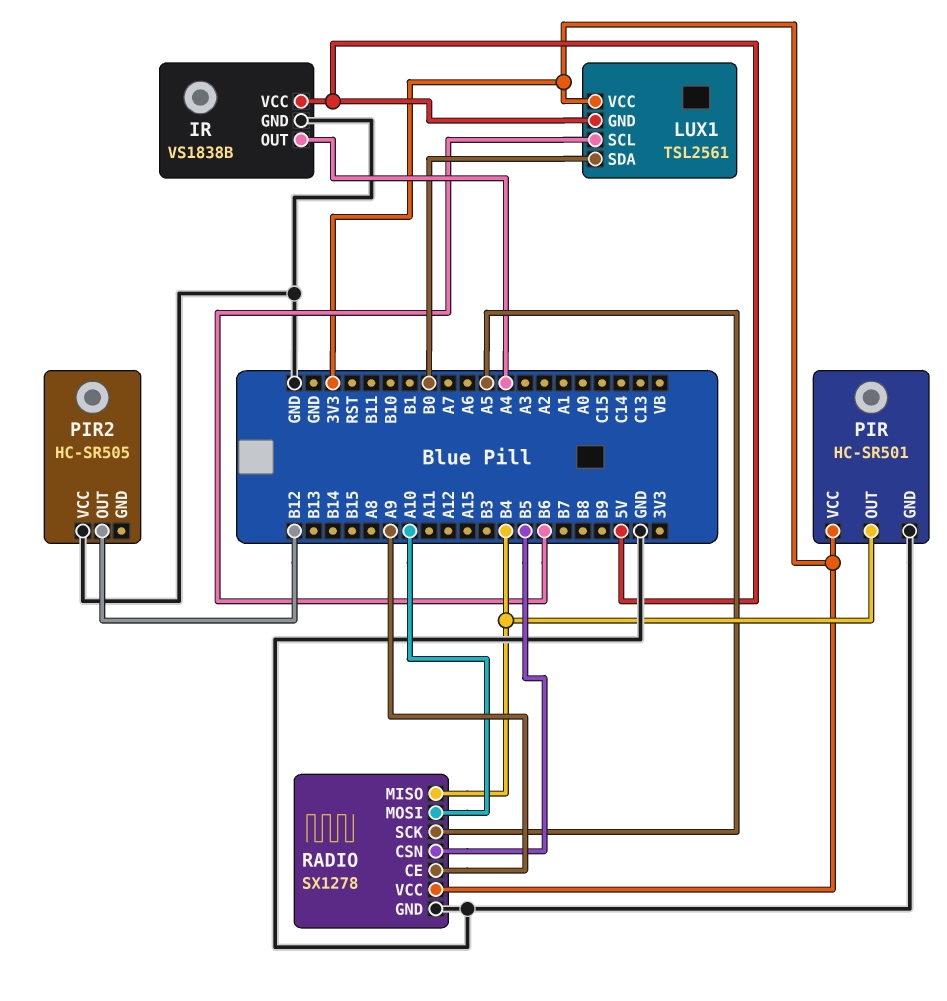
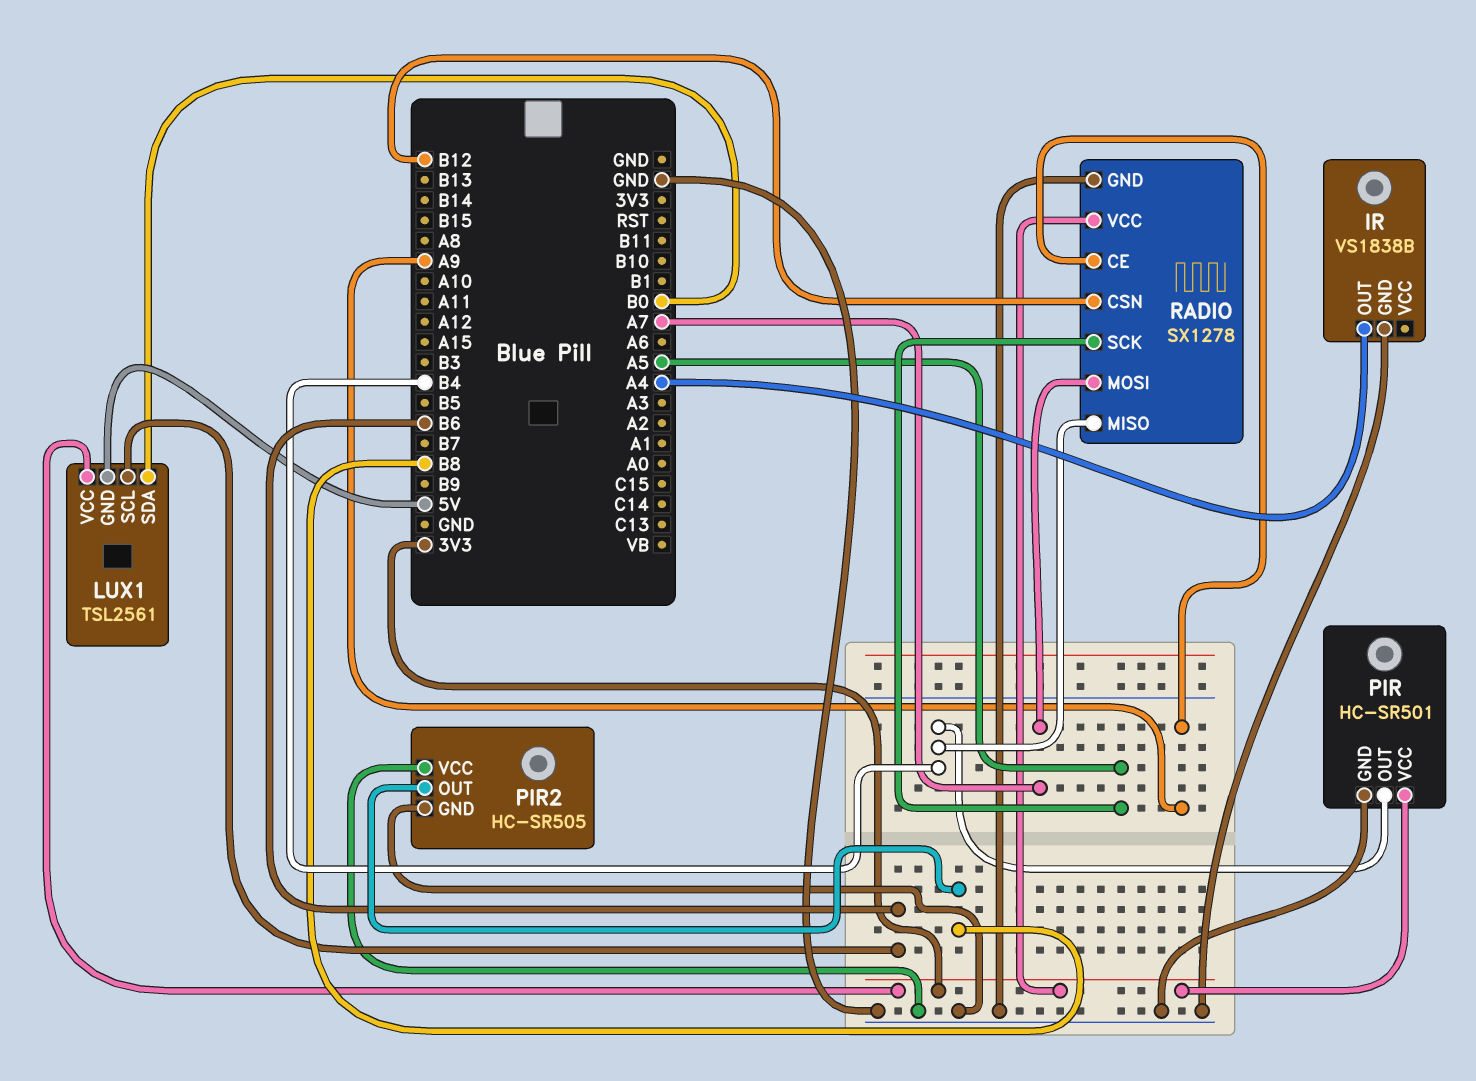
IR pin VCC: 5V -> none
PIR2 pin GND: none -> GND
PIR2 pin OUT: B12 -> B8
RADIO pin CSN: B5 -> B12
RADIO pin MOSI: A10 -> A7

